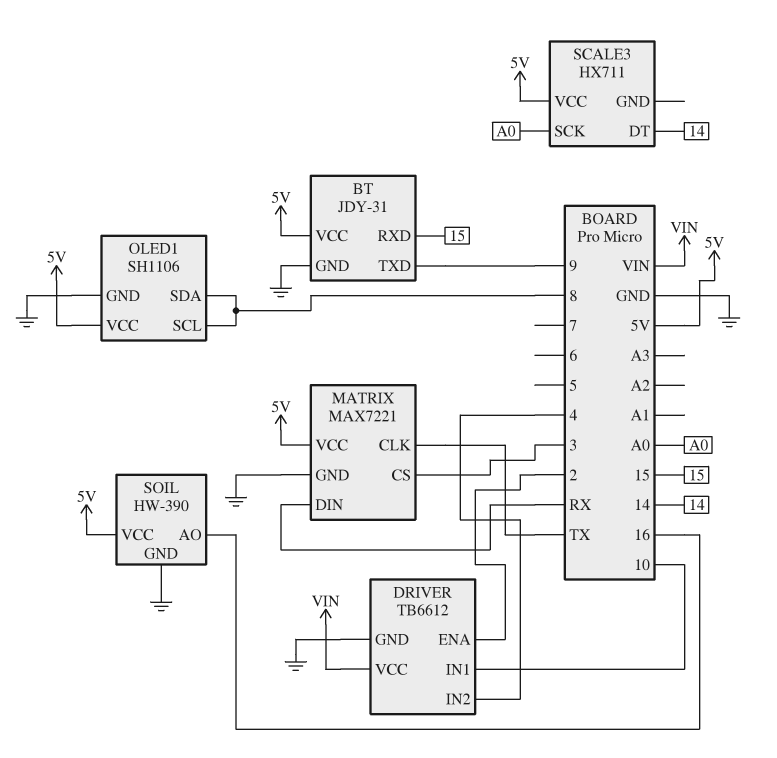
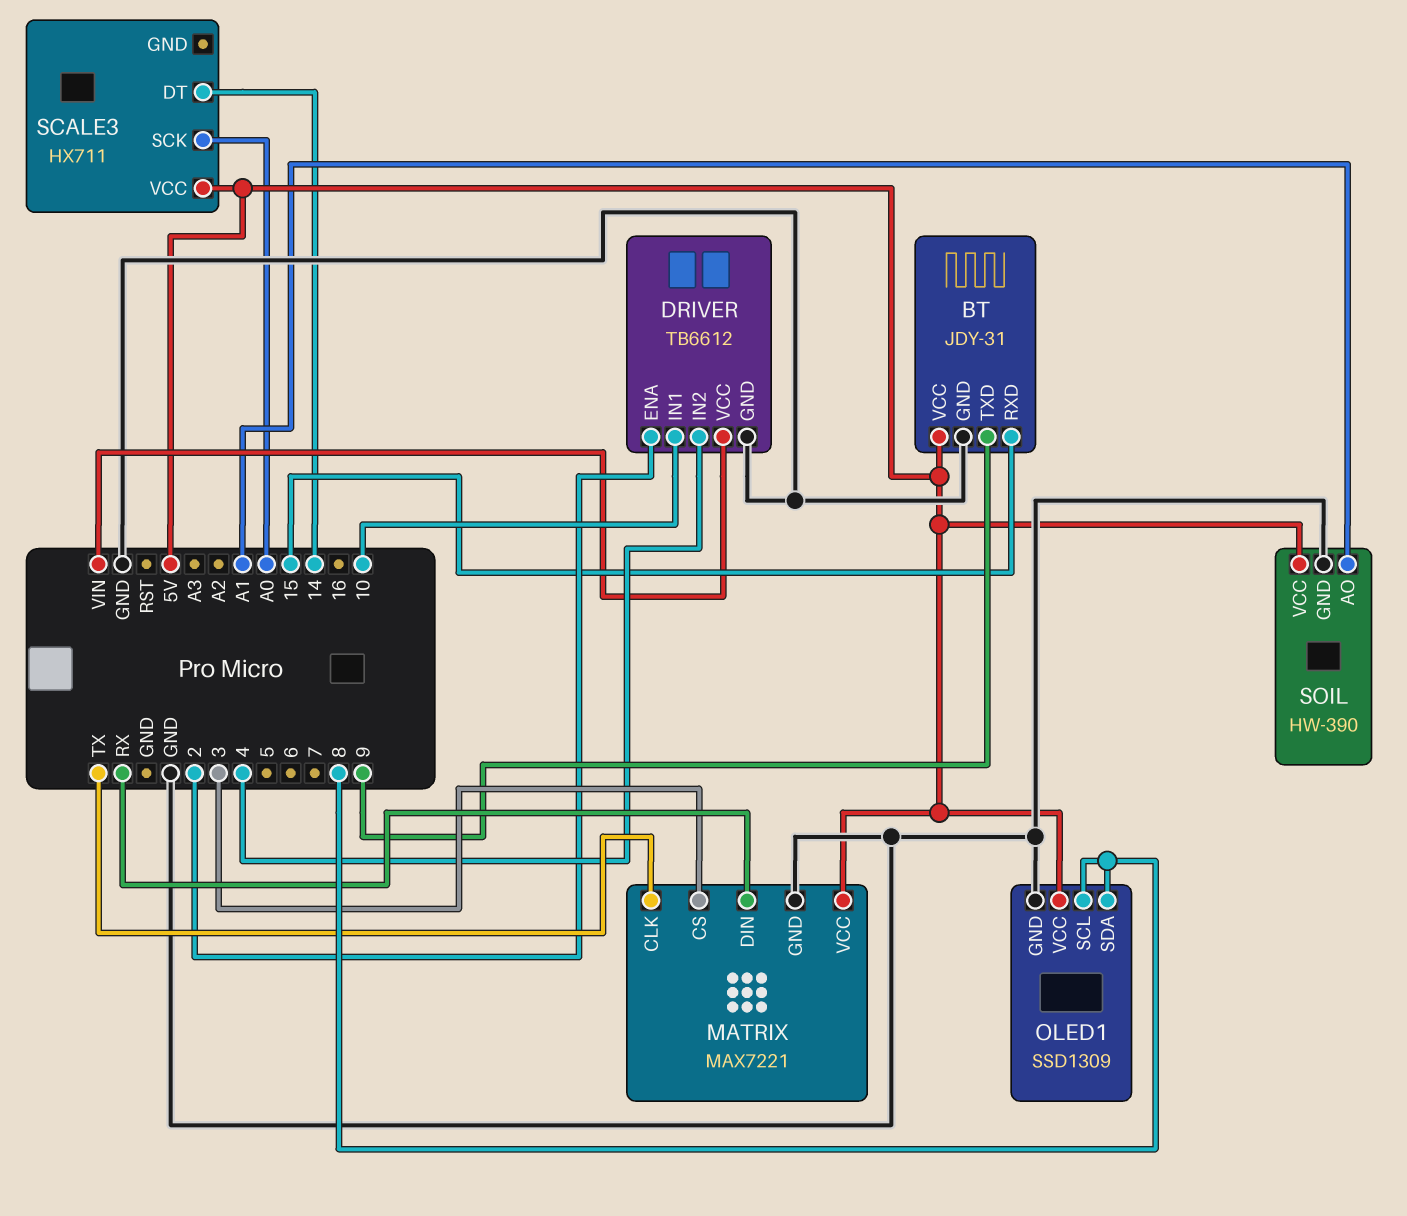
OLED1: SH1106 -> SSD1309
SOIL pin AO: 16 -> A1

